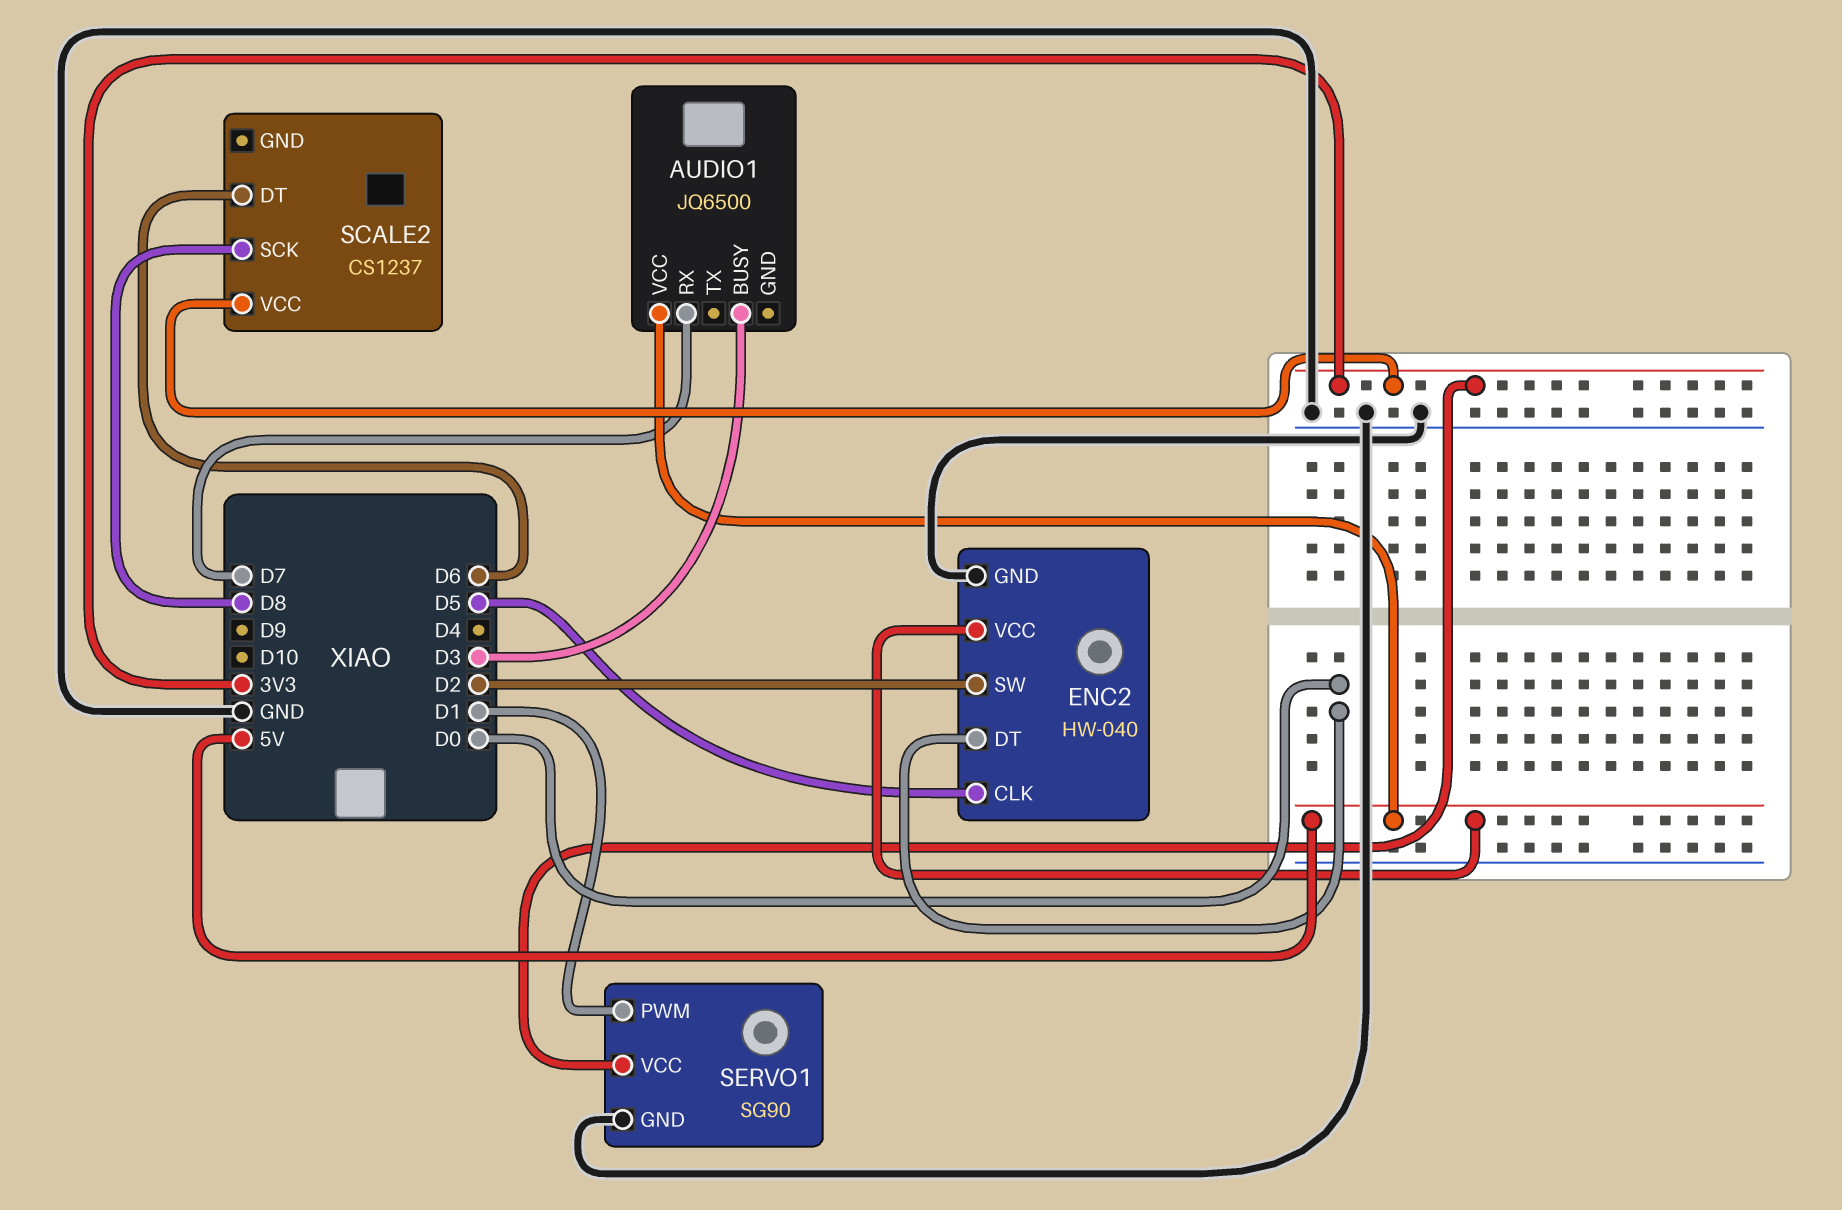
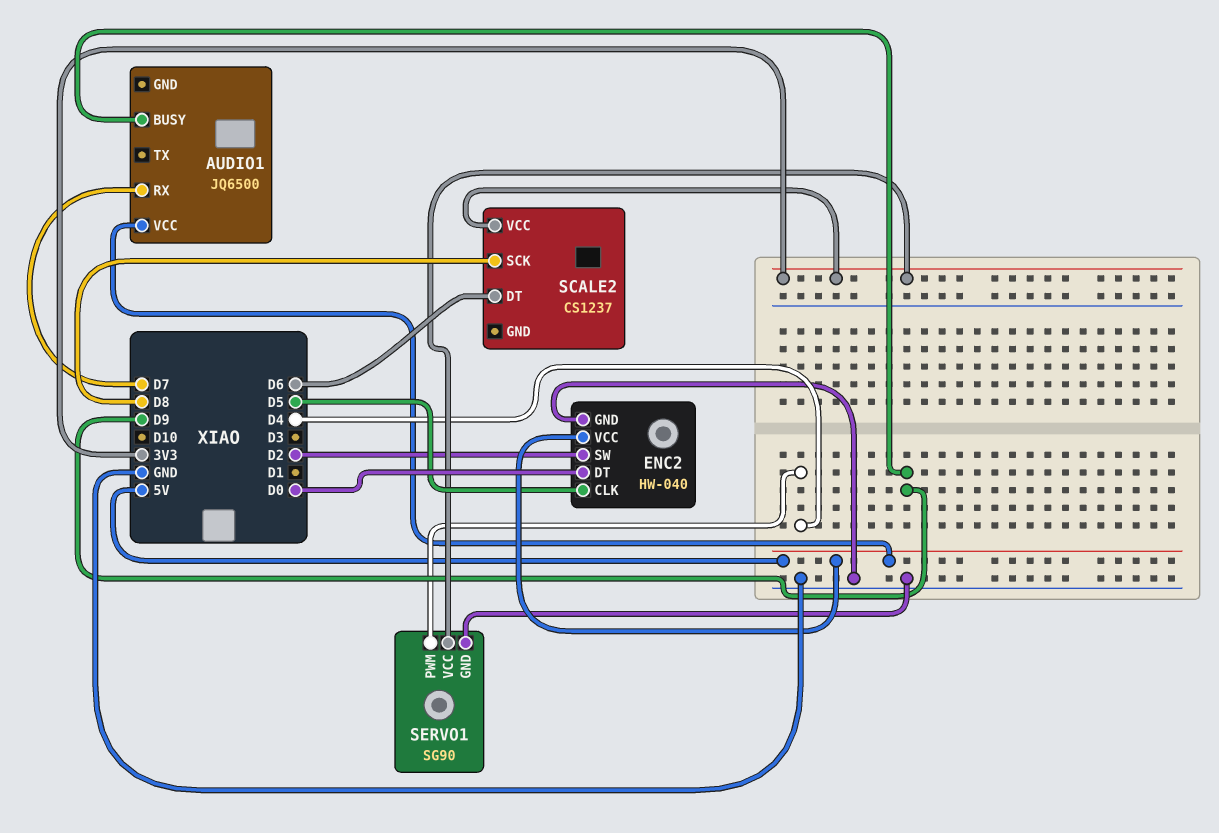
AUDIO1 pin BUSY: D3 -> D9
SERVO1 pin PWM: D1 -> D4

